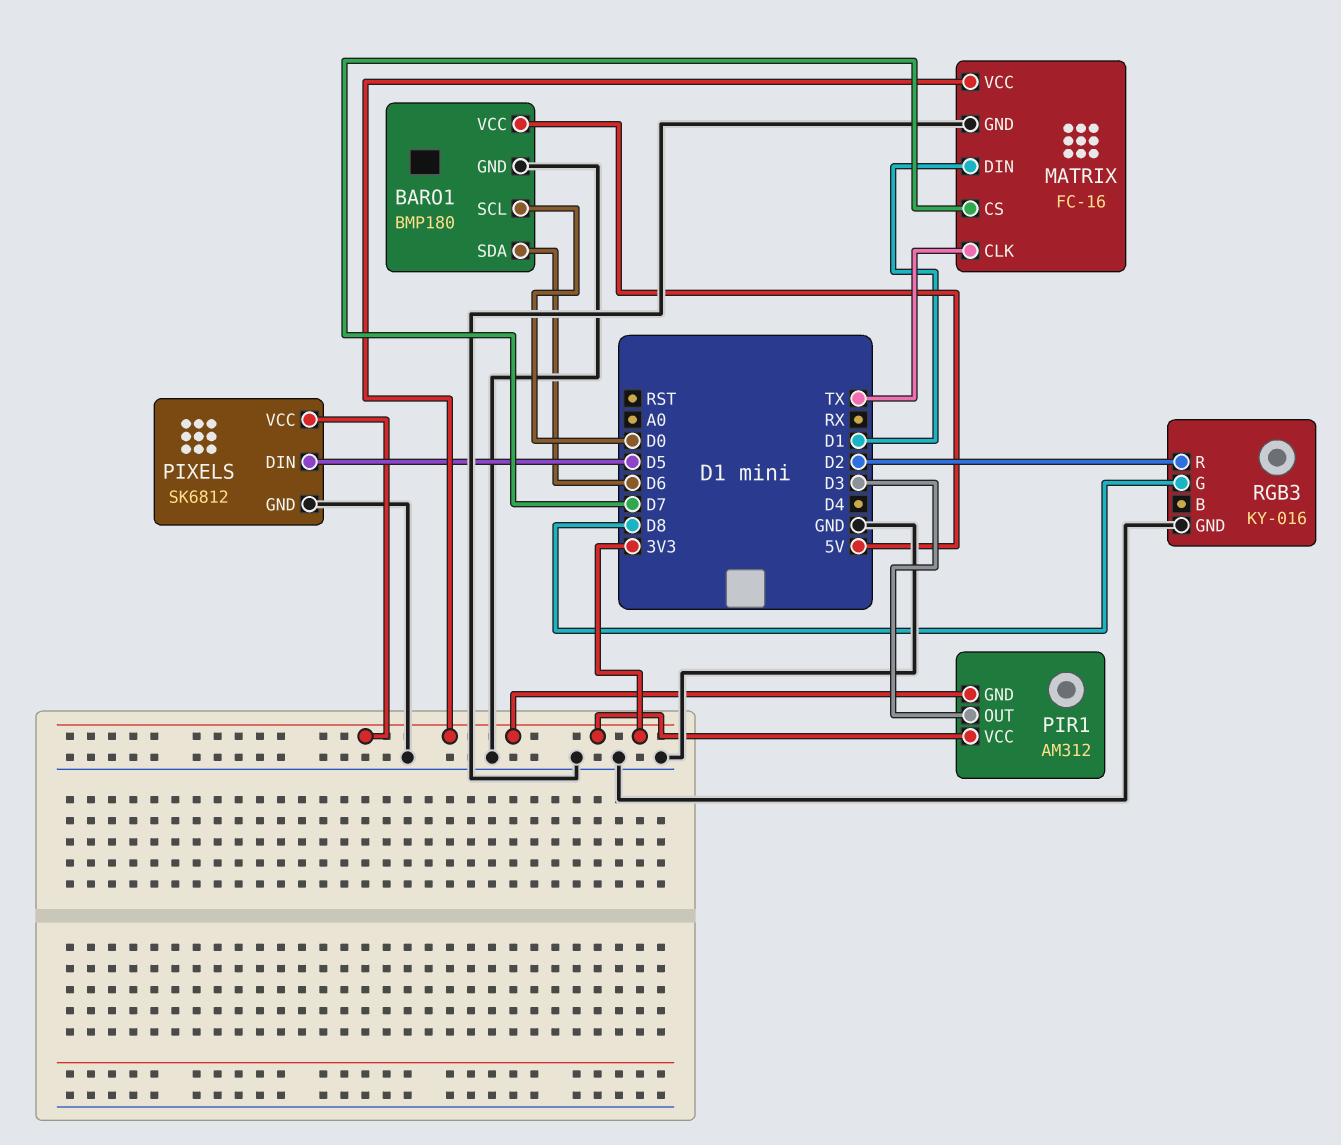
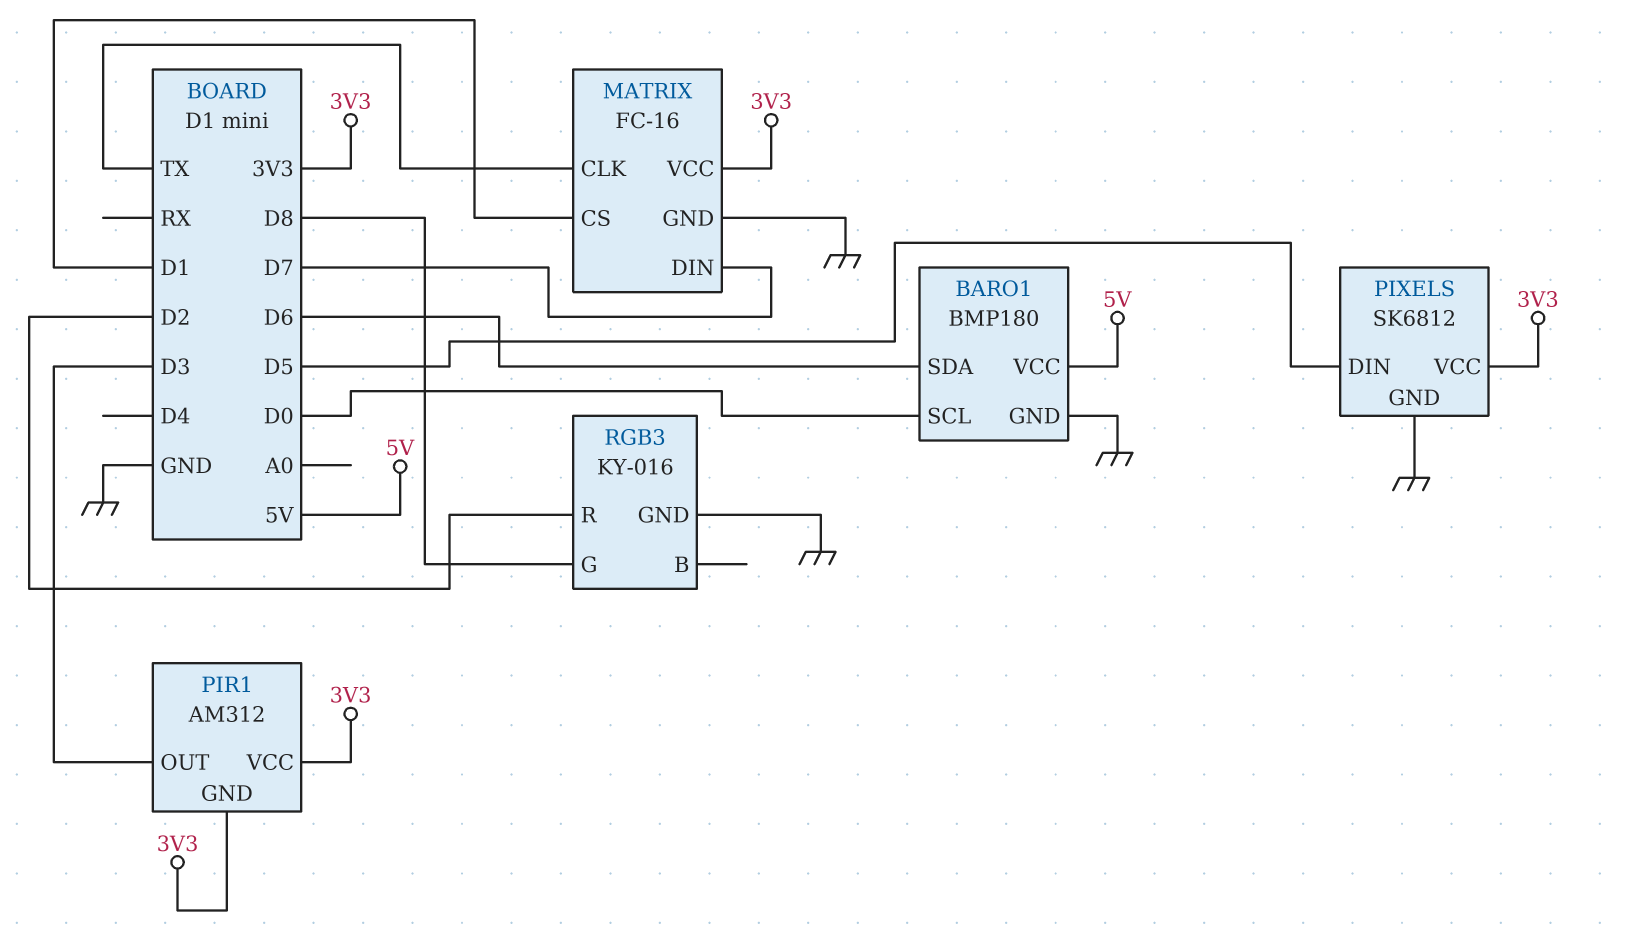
MATRIX pin CS: D7 -> D1
MATRIX pin DIN: D1 -> D7

